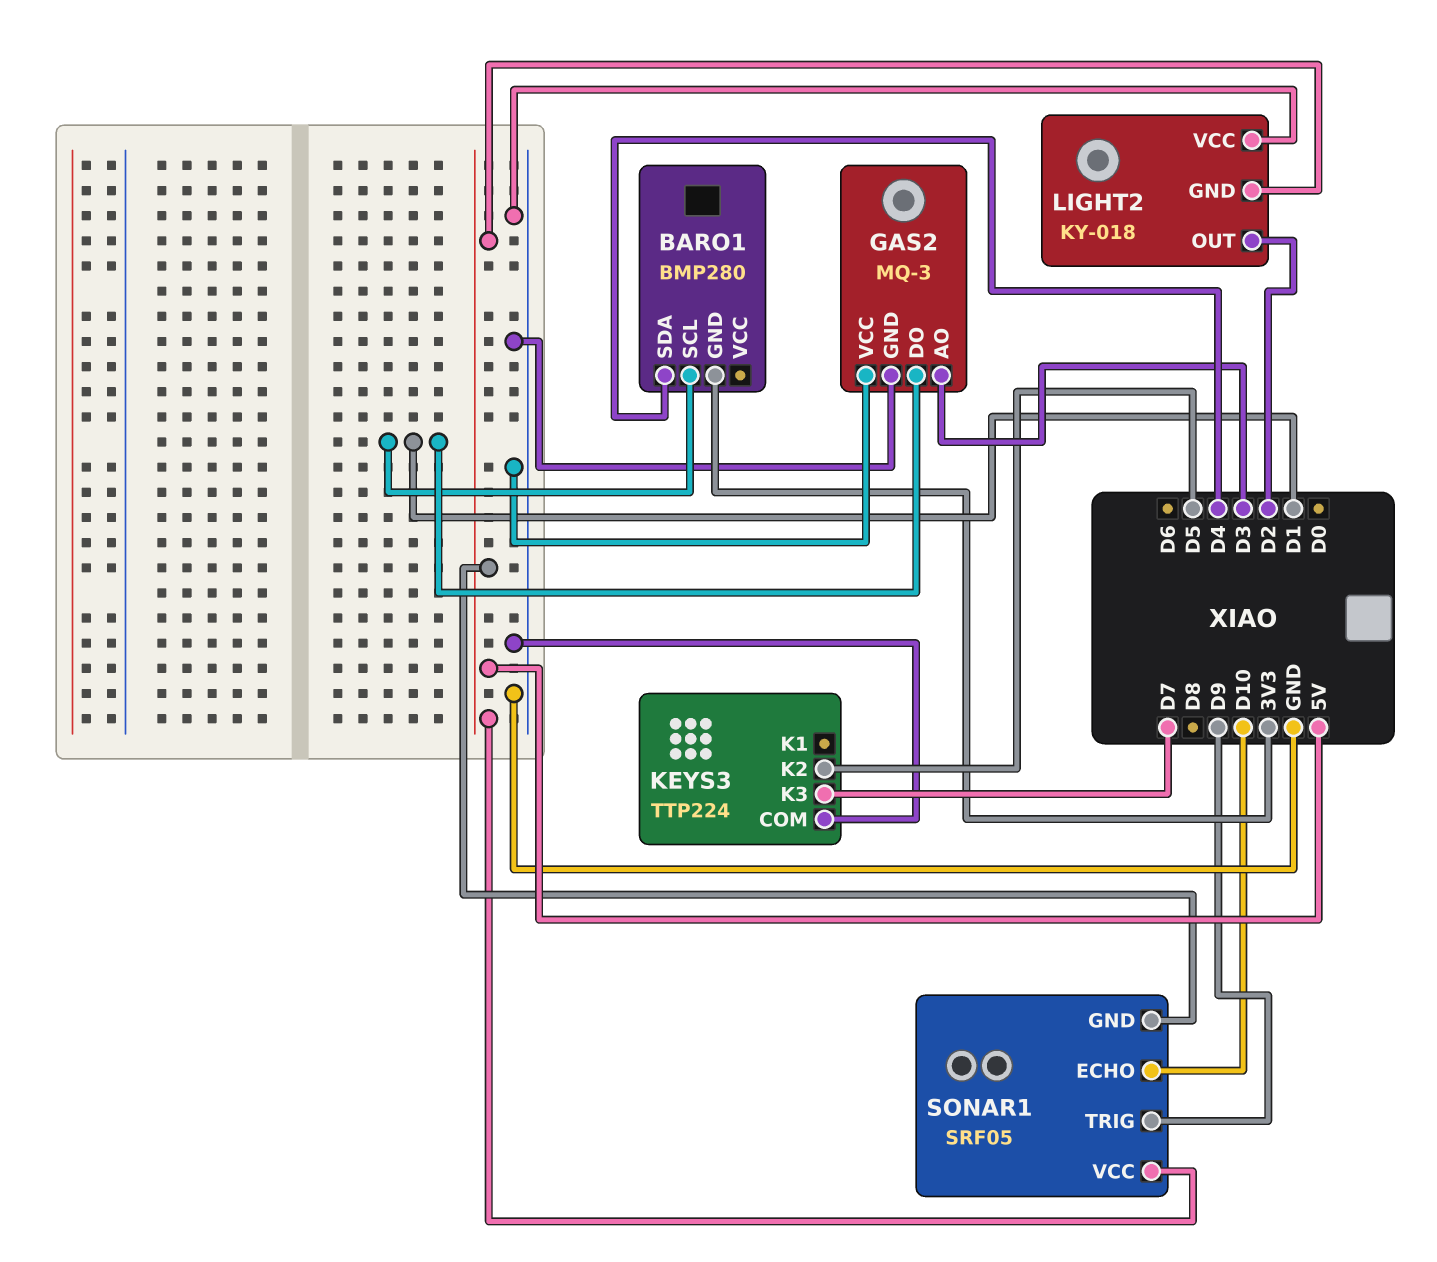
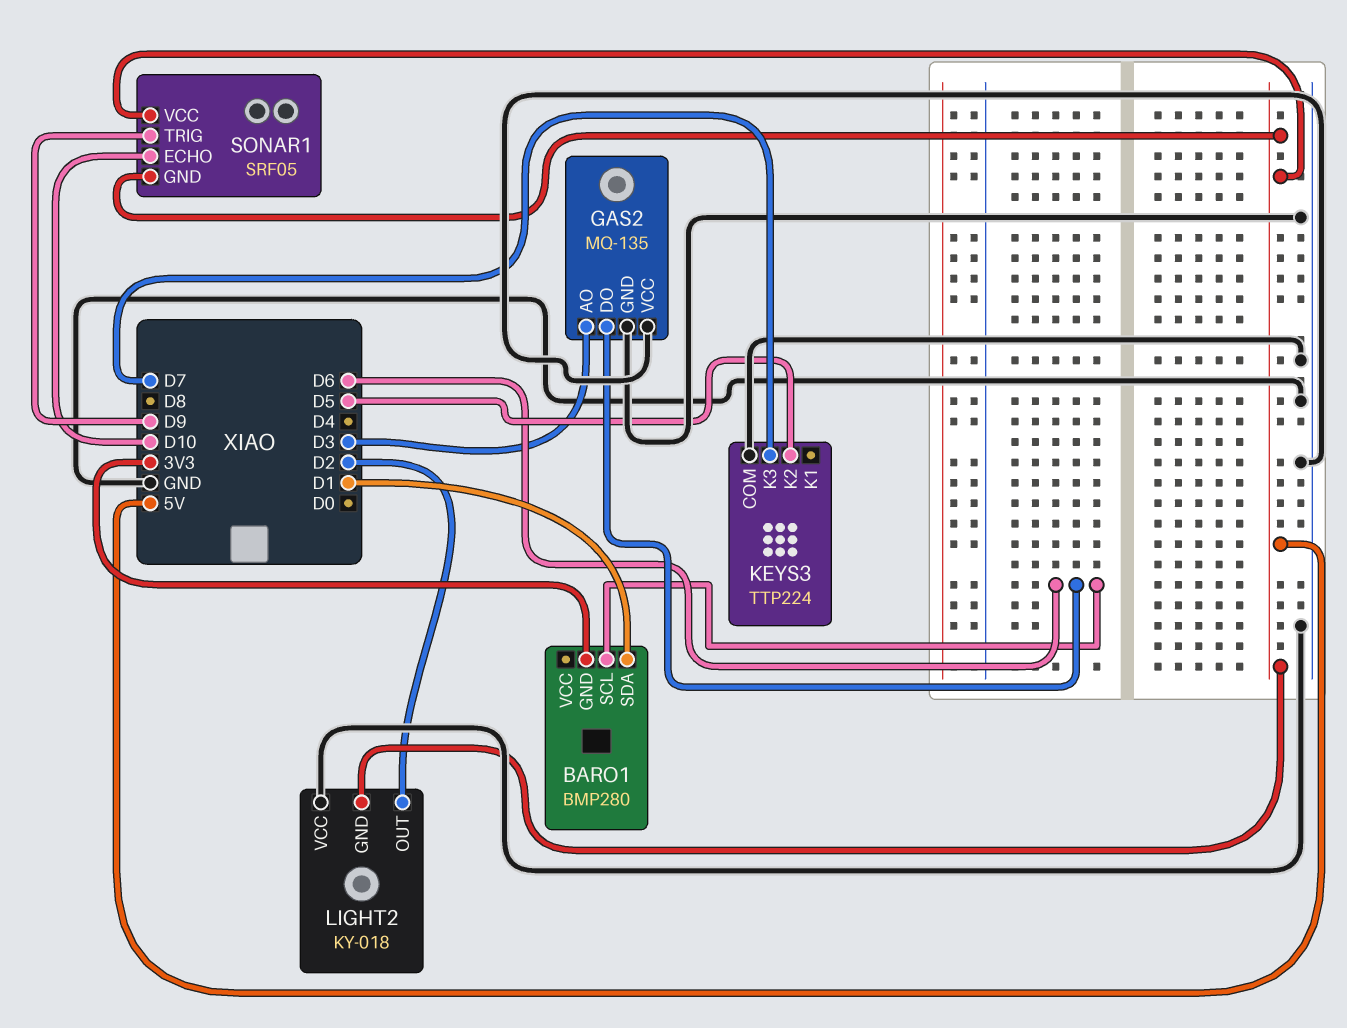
BARO1 pin SCL: D1 -> D6
BARO1 pin SDA: D4 -> D1
GAS2: MQ-3 -> MQ-135
GAS2 pin DO: D1 -> D6

